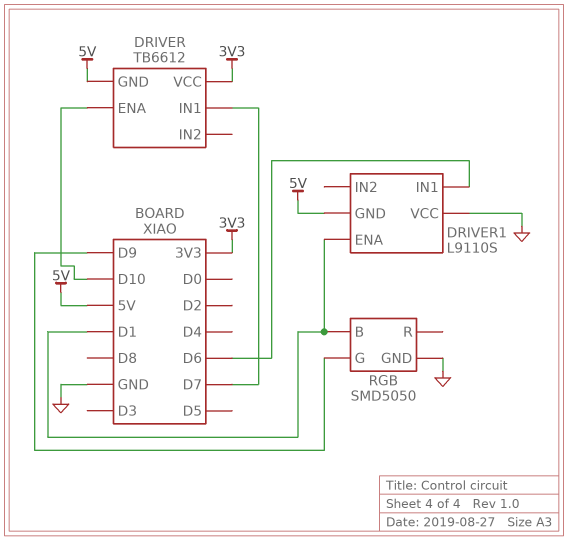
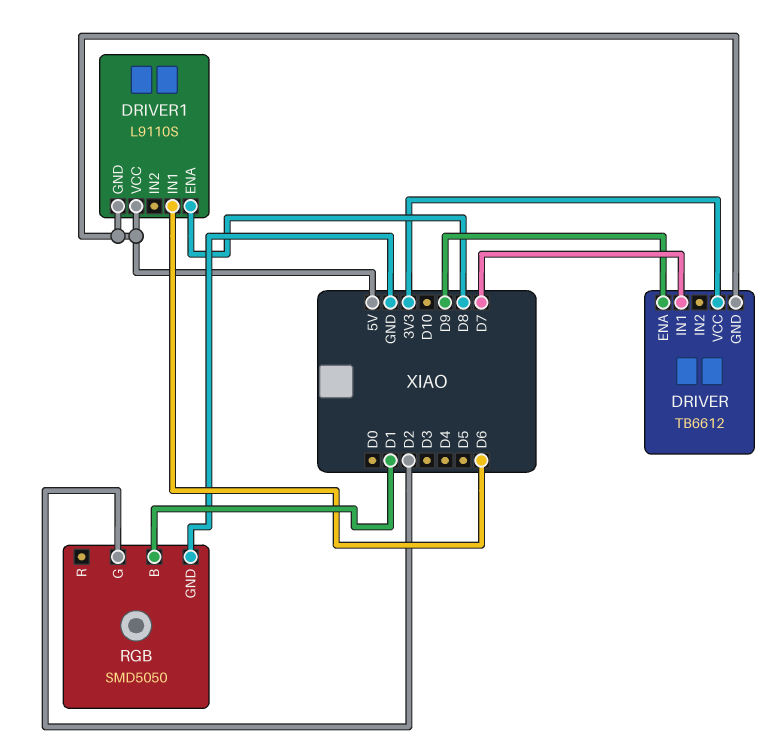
DRIVER pin ENA: D10 -> D9
DRIVER1 pin ENA: D1 -> D8
DRIVER1 pin VCC: GND -> 5V
RGB pin G: D9 -> D2

